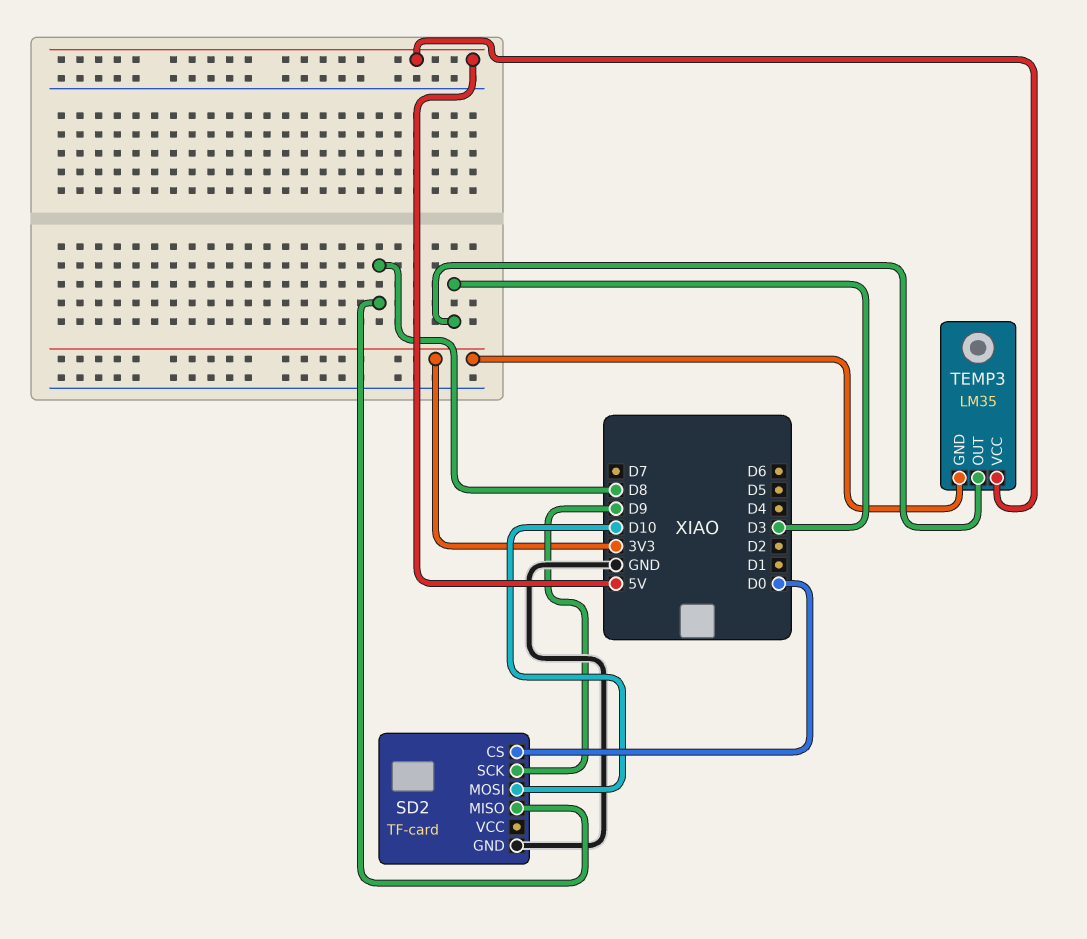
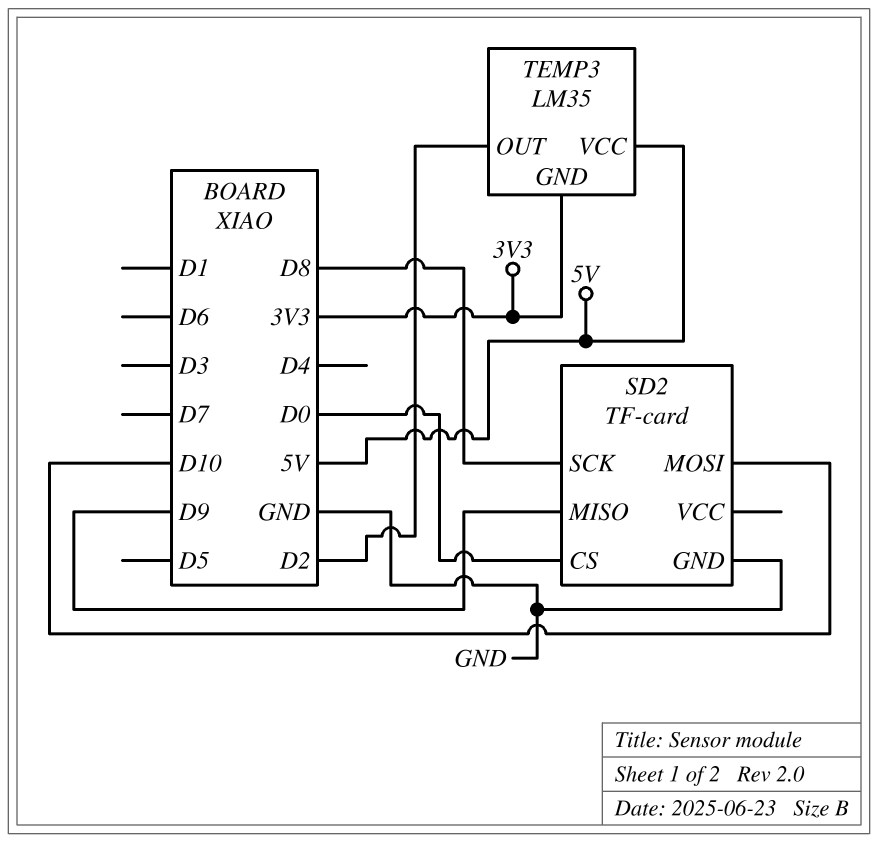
SD2 pin MISO: D8 -> D9
SD2 pin SCK: D9 -> D8
TEMP3 pin OUT: D3 -> D2

